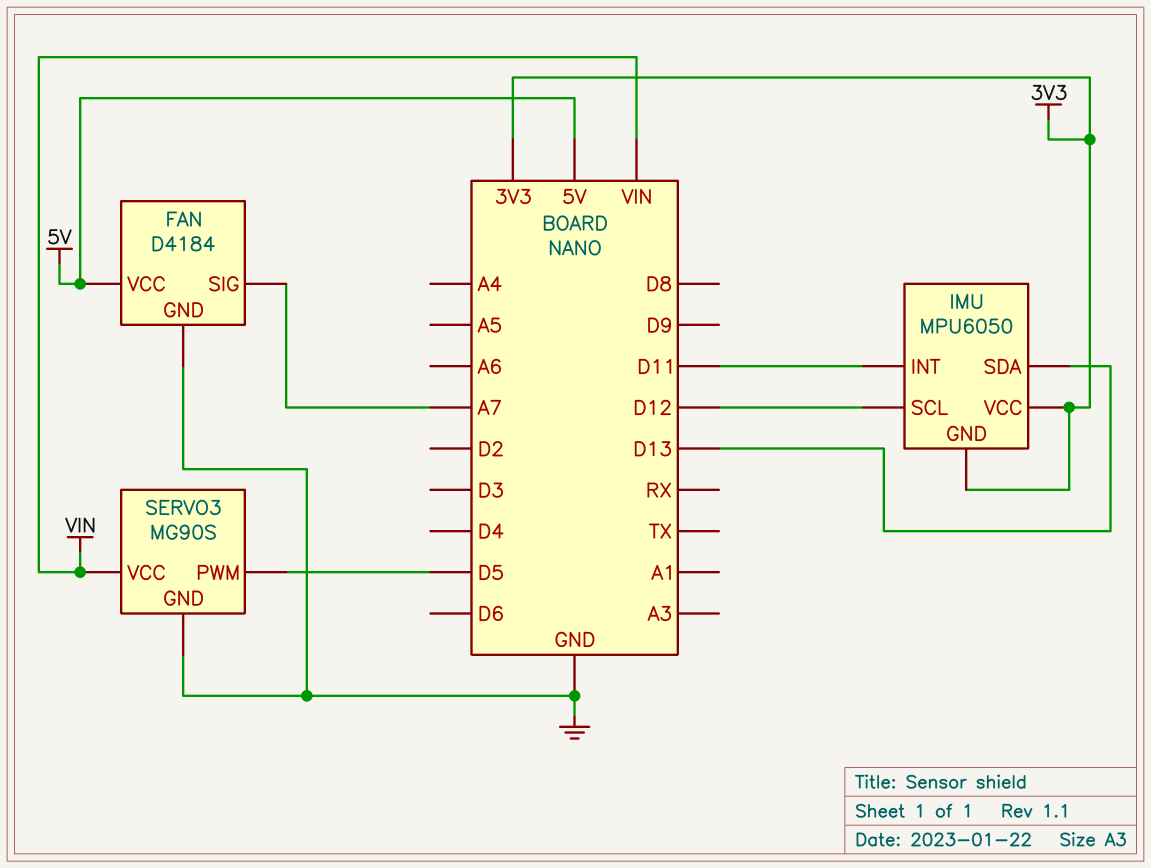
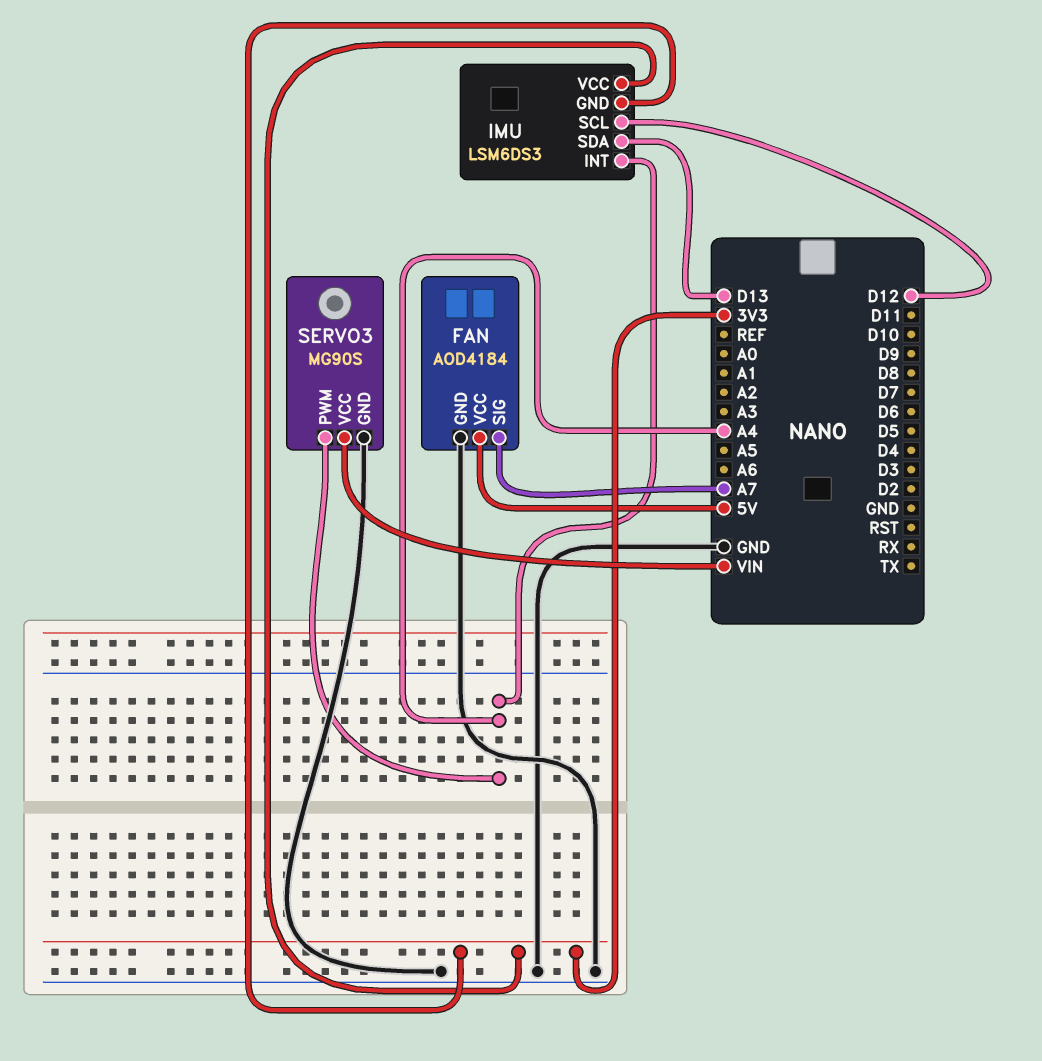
FAN: D4184 -> AOD4184
IMU: MPU6050 -> LSM6DS3
IMU pin INT: D11 -> A4
SERVO3 pin PWM: D5 -> A4

